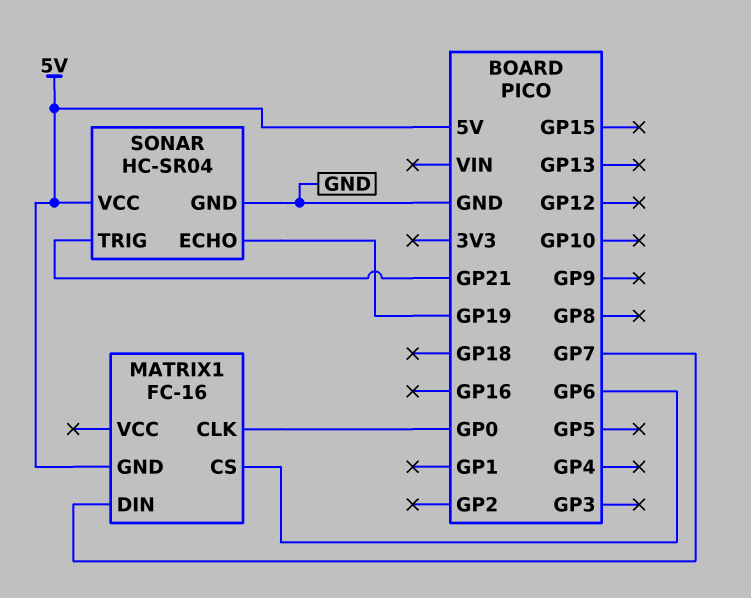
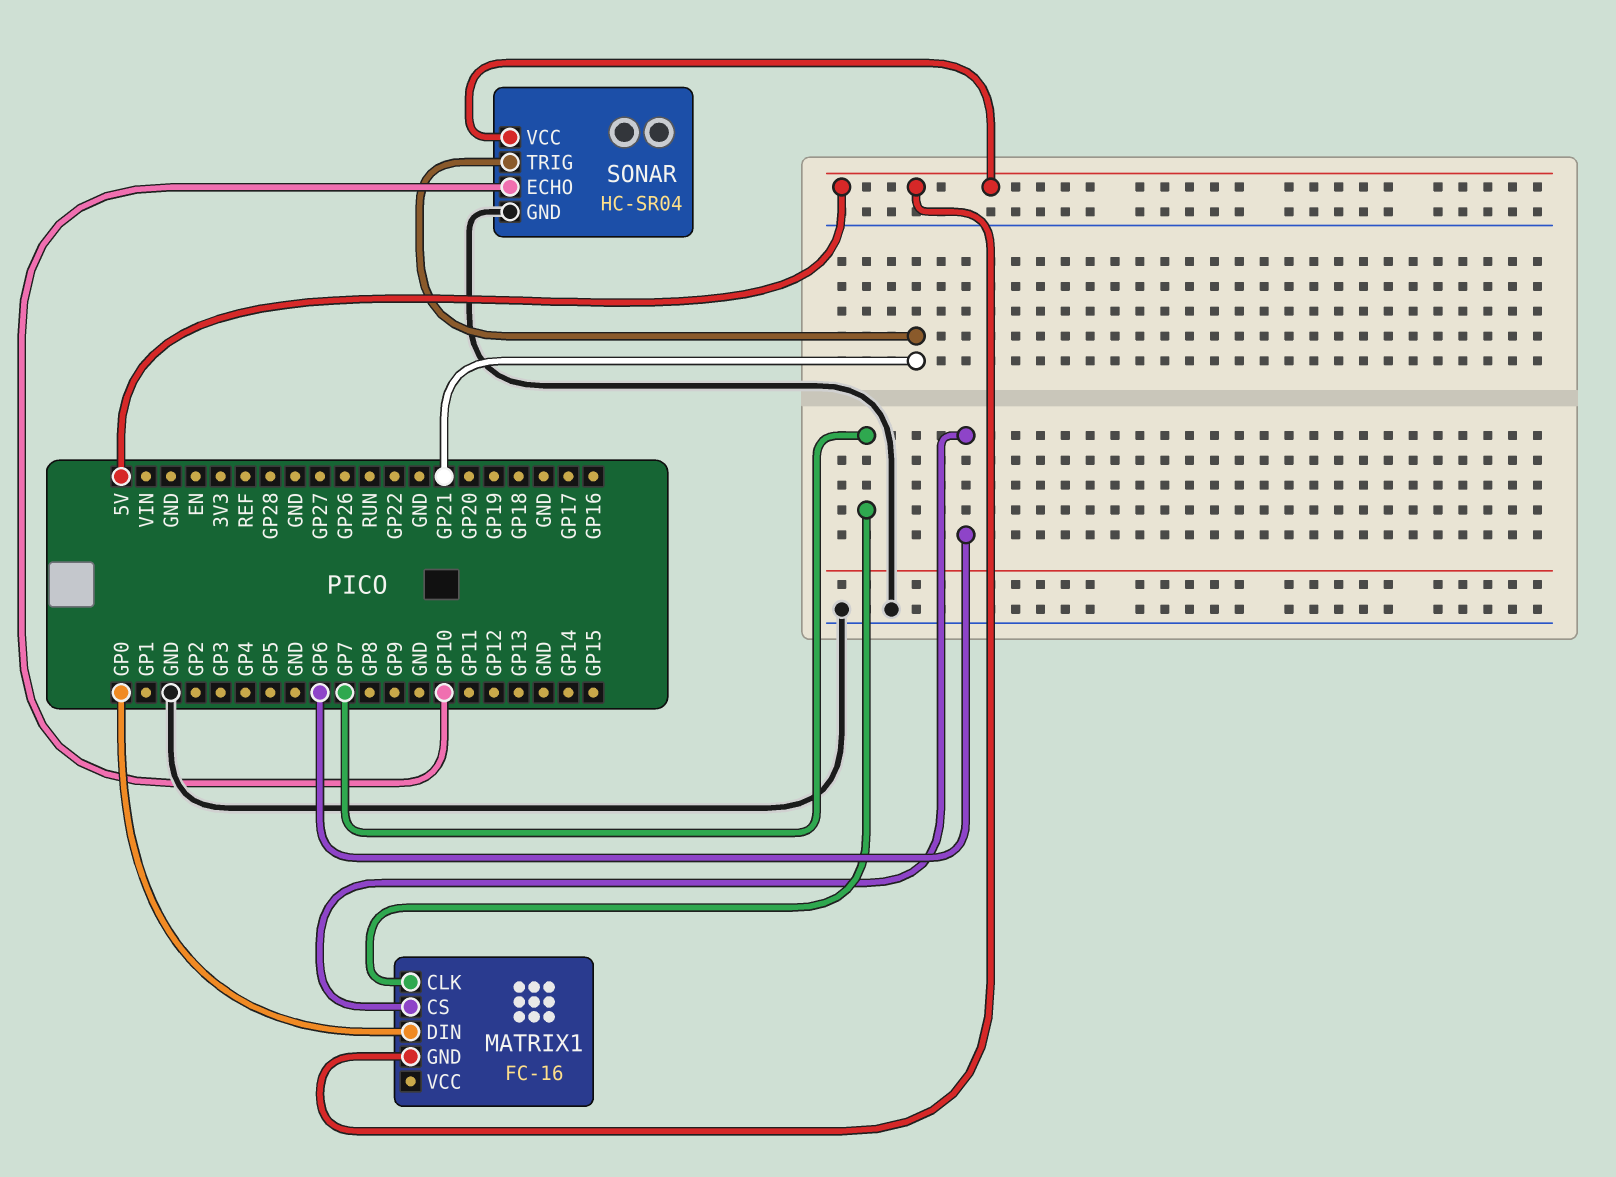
MATRIX1 pin CLK: GP0 -> GP7
MATRIX1 pin DIN: GP7 -> GP0
SONAR pin ECHO: GP19 -> GP10

